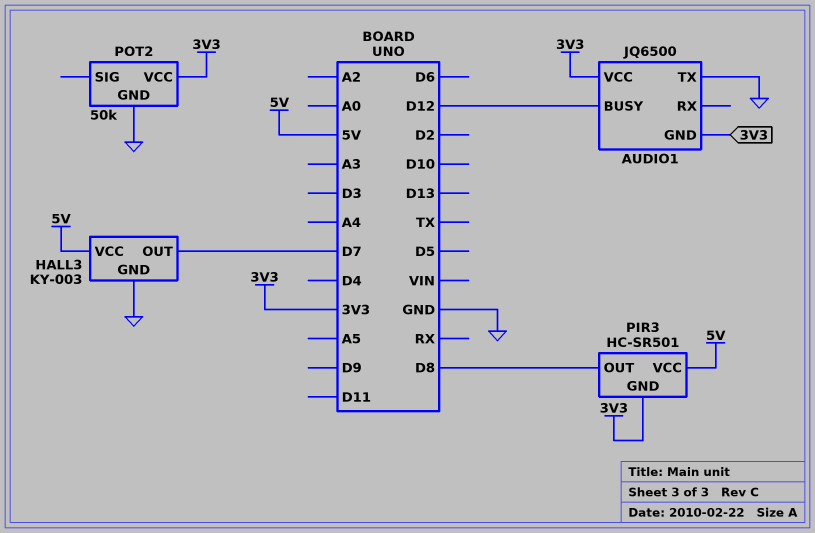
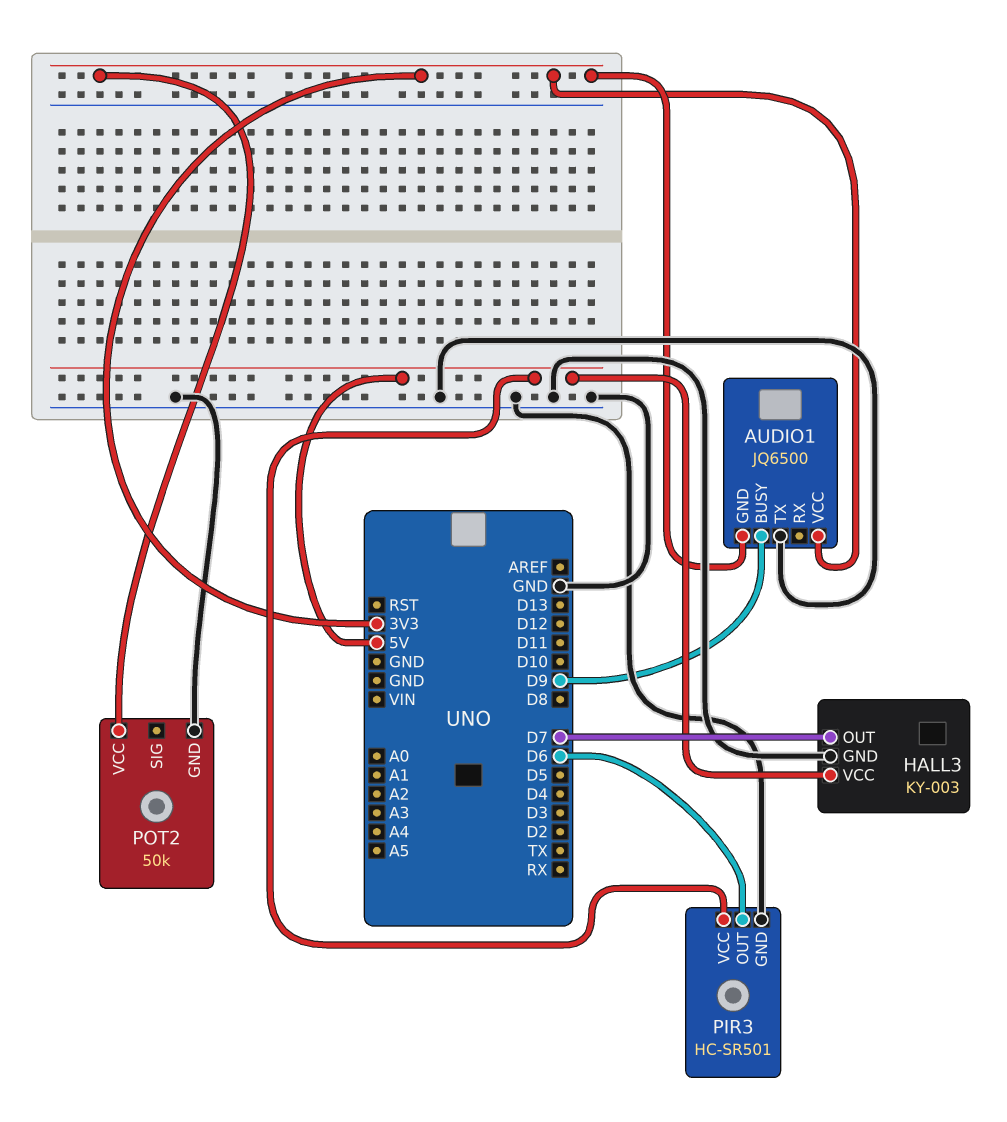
AUDIO1 pin BUSY: D12 -> D9
PIR3 pin GND: 3V3 -> GND
PIR3 pin OUT: D8 -> D6

